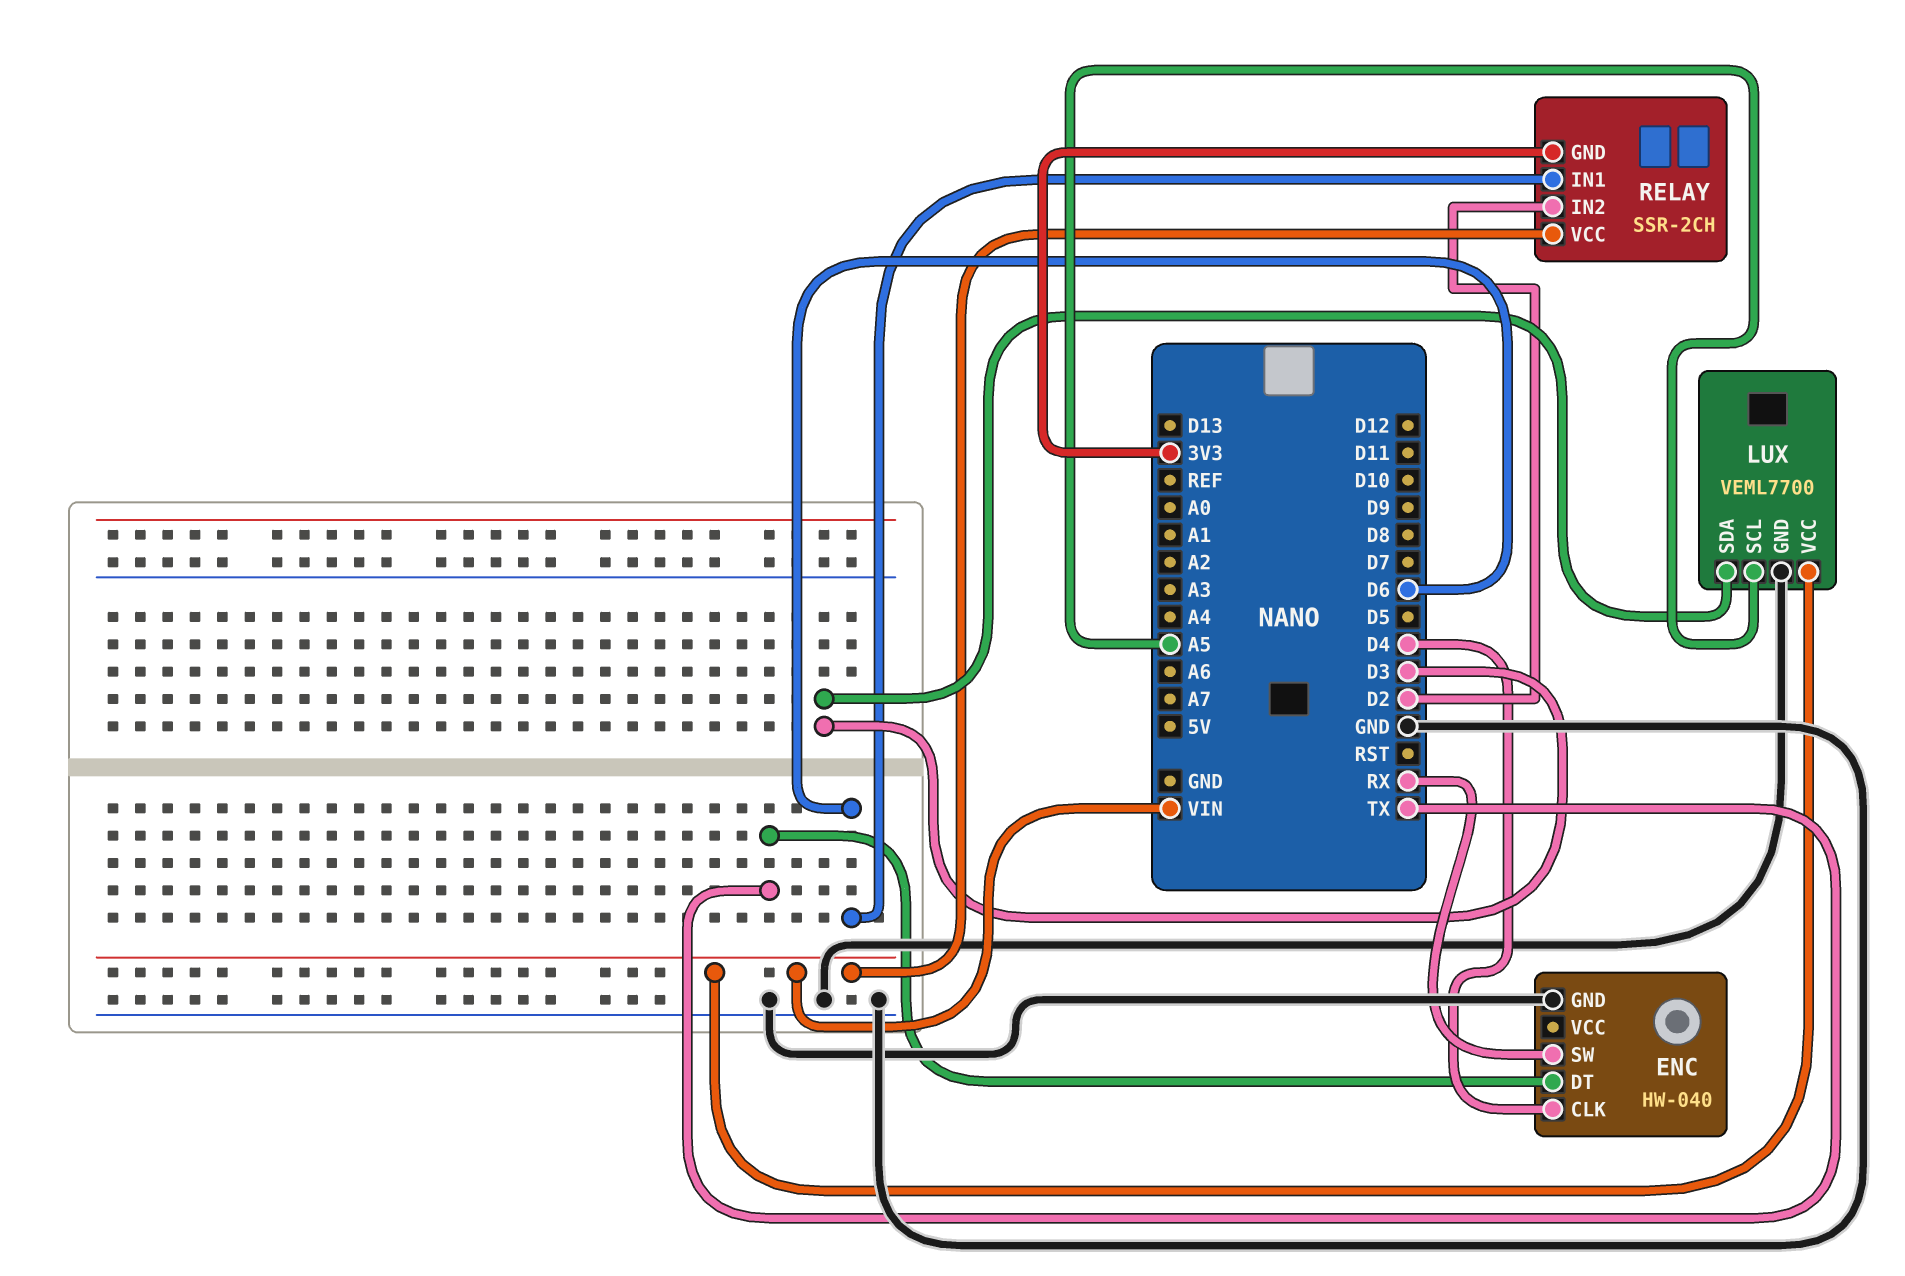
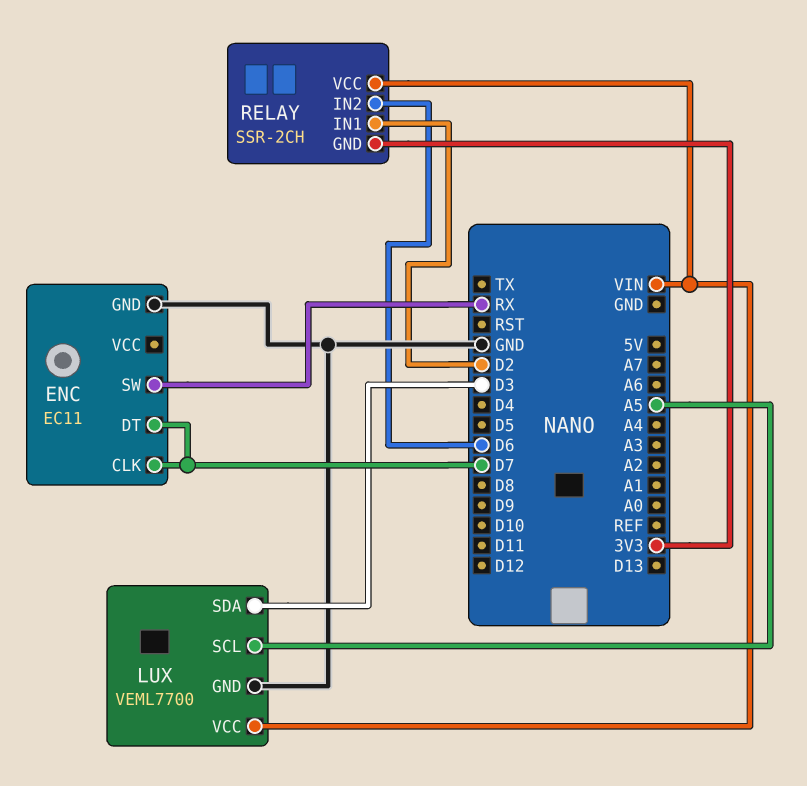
ENC: HW-040 -> EC11
ENC pin CLK: D4 -> D7
ENC pin DT: TX -> D7
RELAY pin IN1: D6 -> D2
RELAY pin IN2: D2 -> D6

